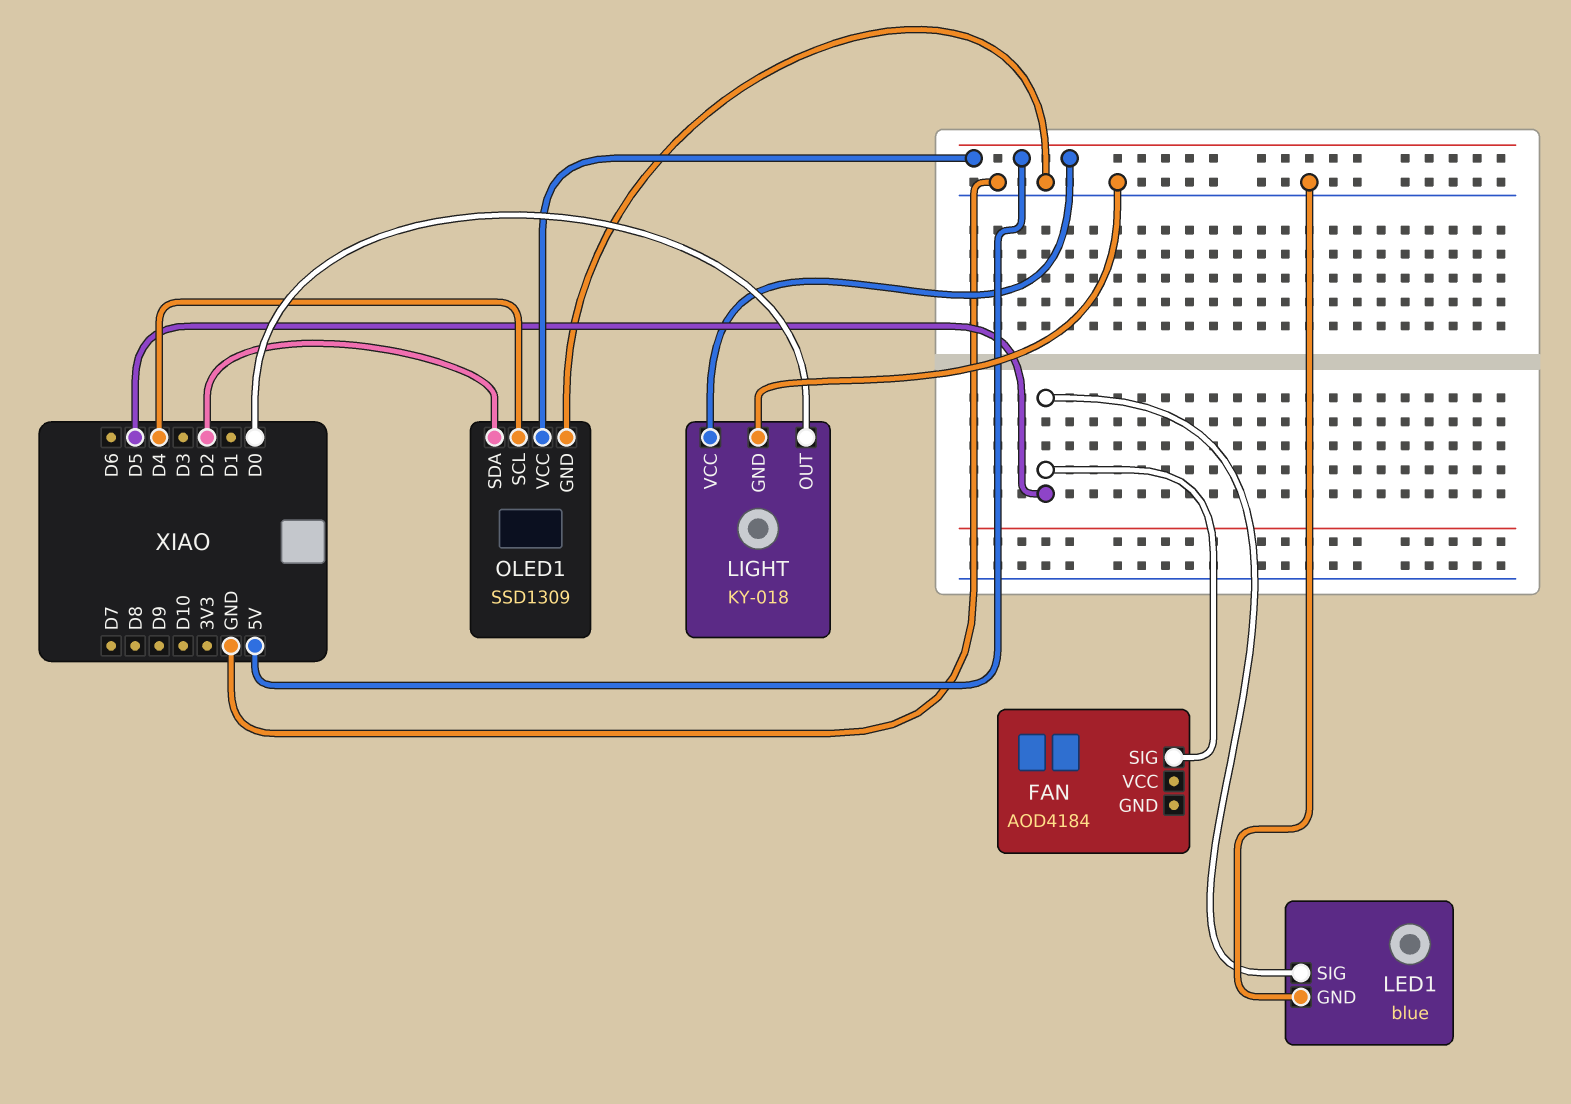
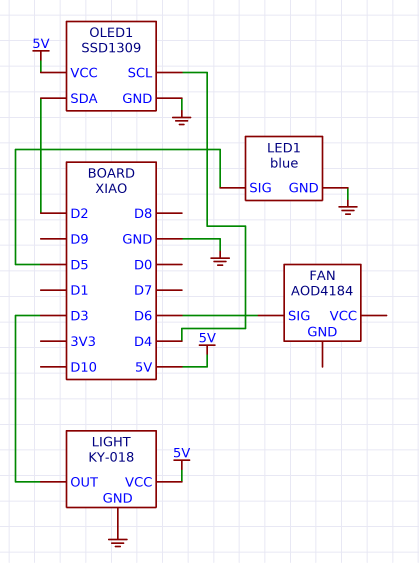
FAN pin SIG: D5 -> D6
LIGHT pin OUT: D0 -> D3

